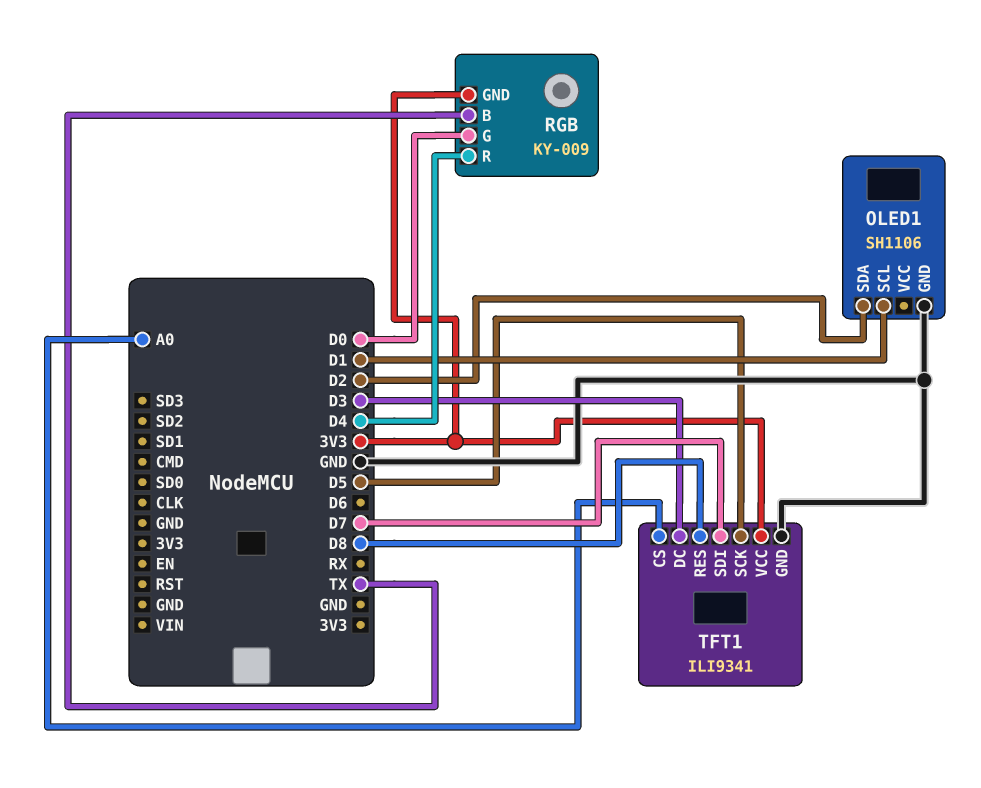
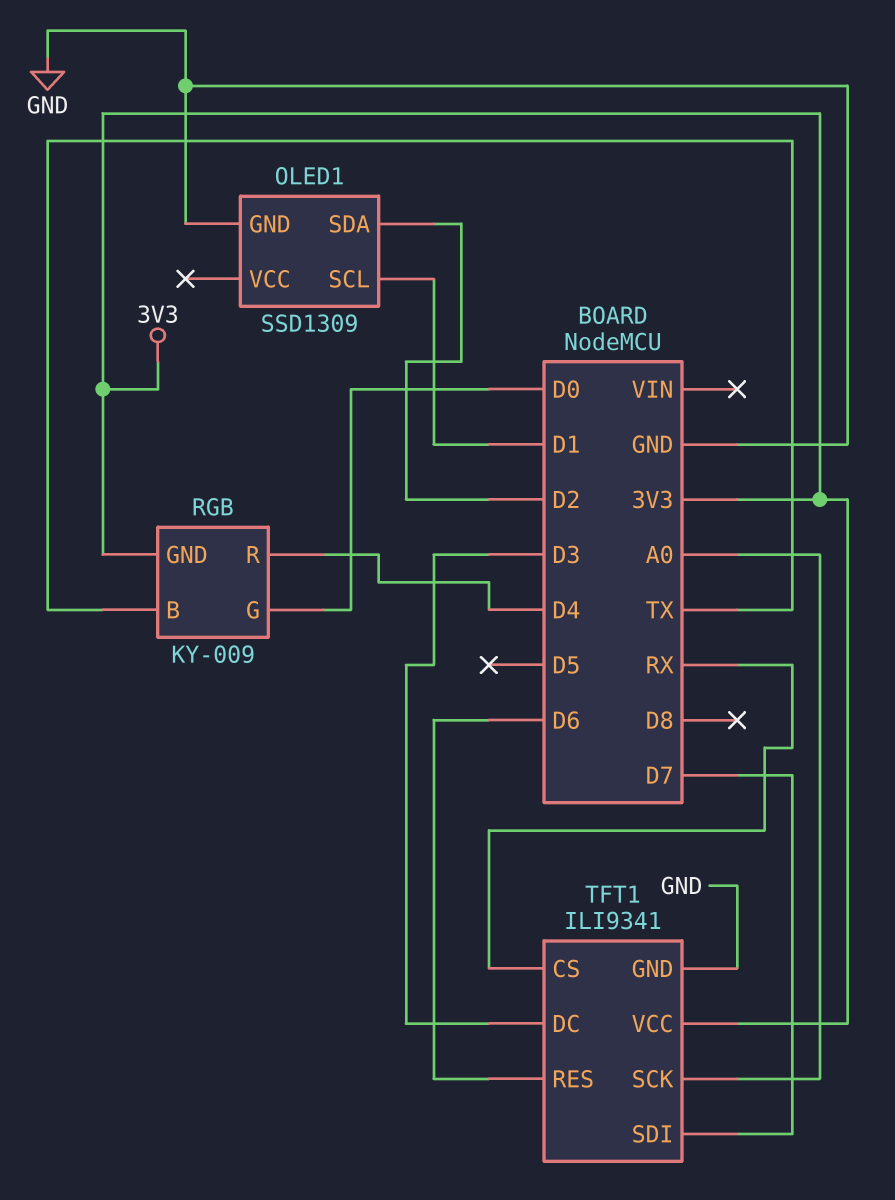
OLED1: SH1106 -> SSD1309
TFT1 pin CS: A0 -> RX
TFT1 pin RES: D8 -> D6
TFT1 pin SCK: D5 -> A0

